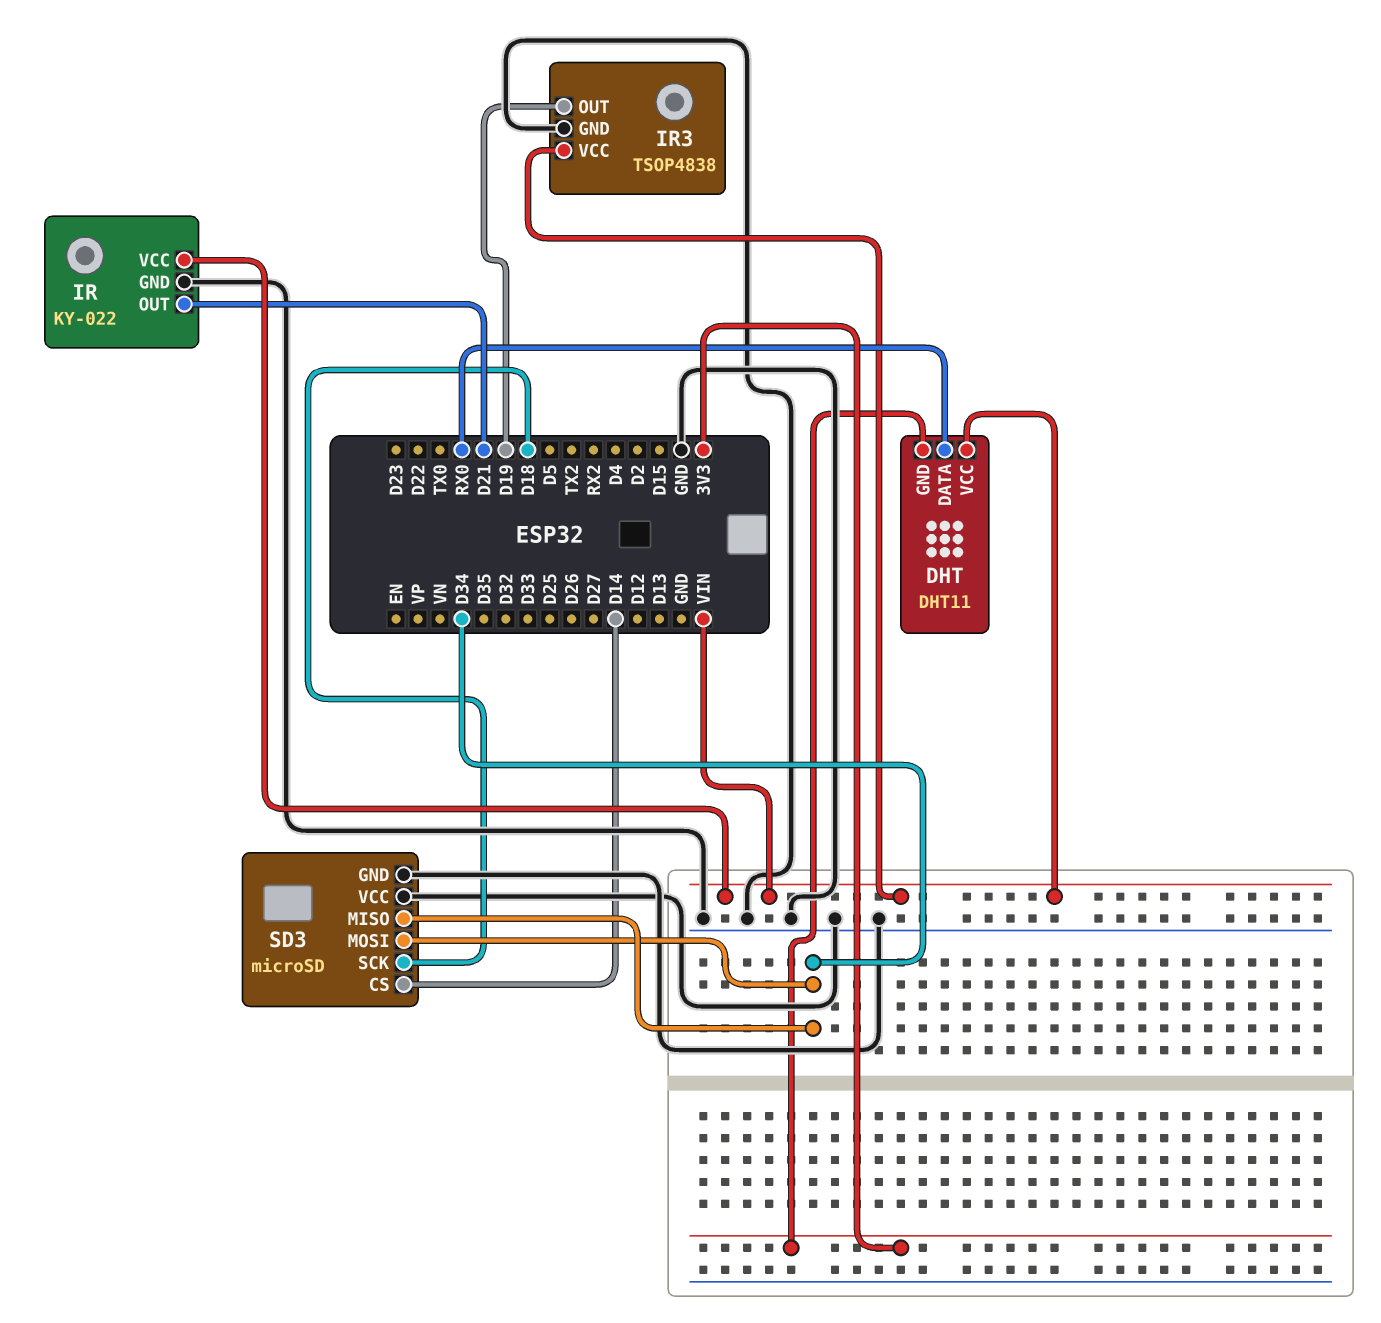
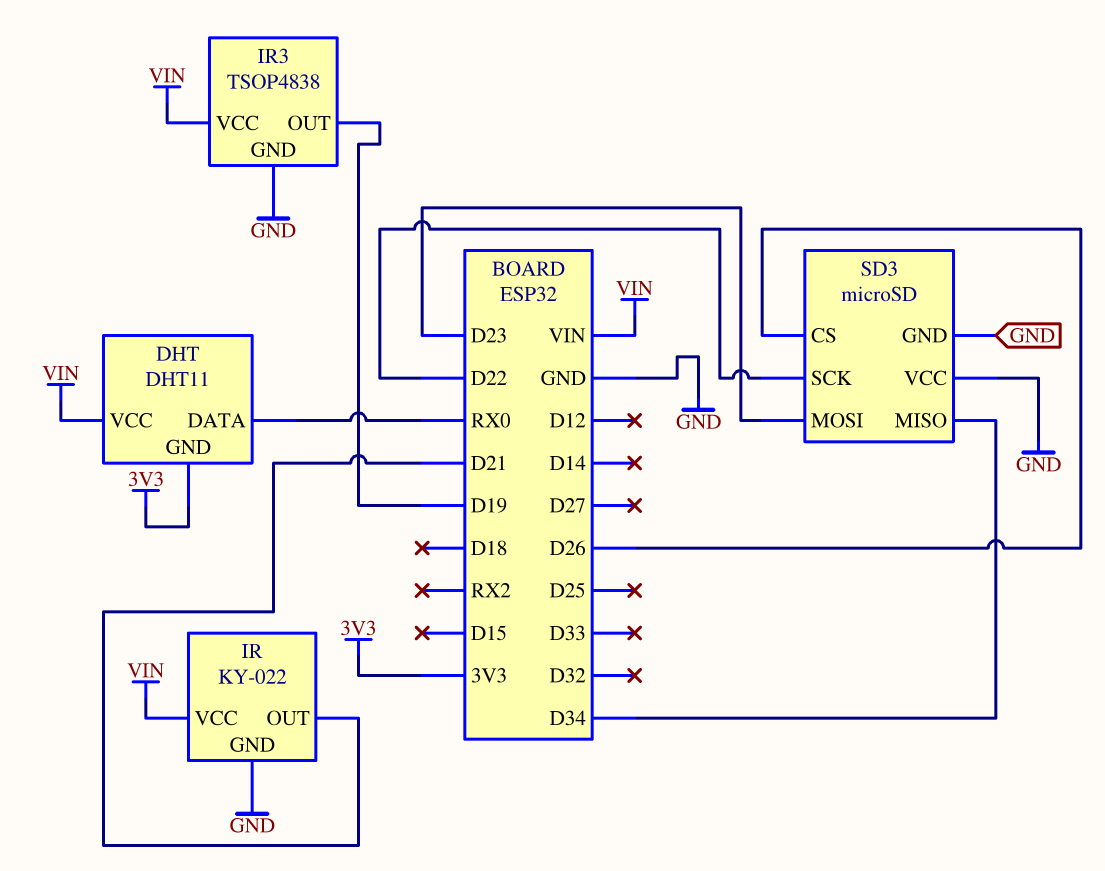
SD3 pin CS: D14 -> D26
SD3 pin MOSI: D34 -> D23
SD3 pin SCK: D18 -> D22

